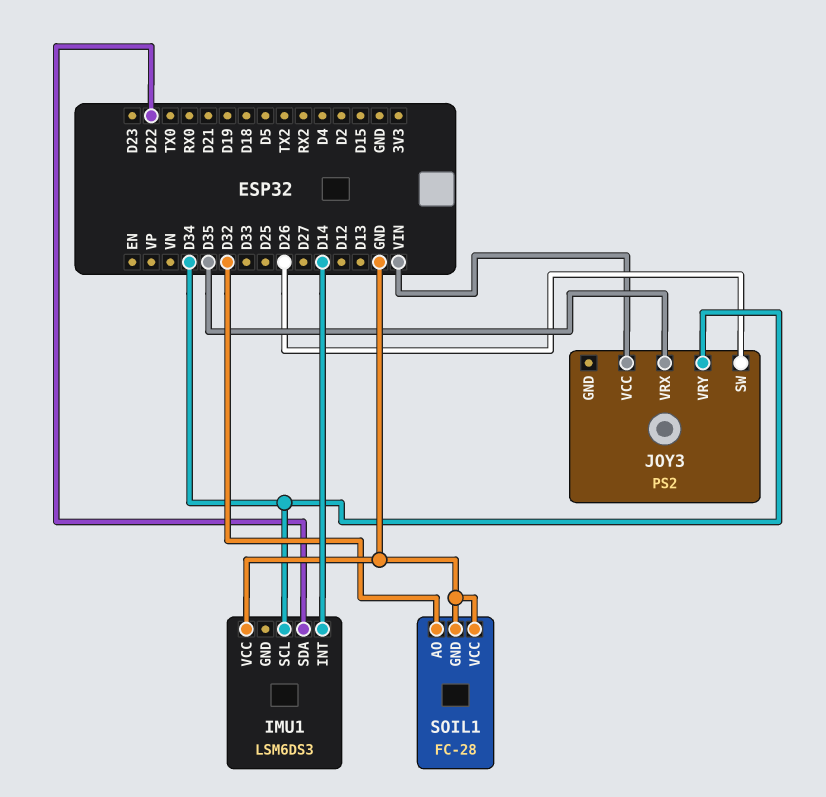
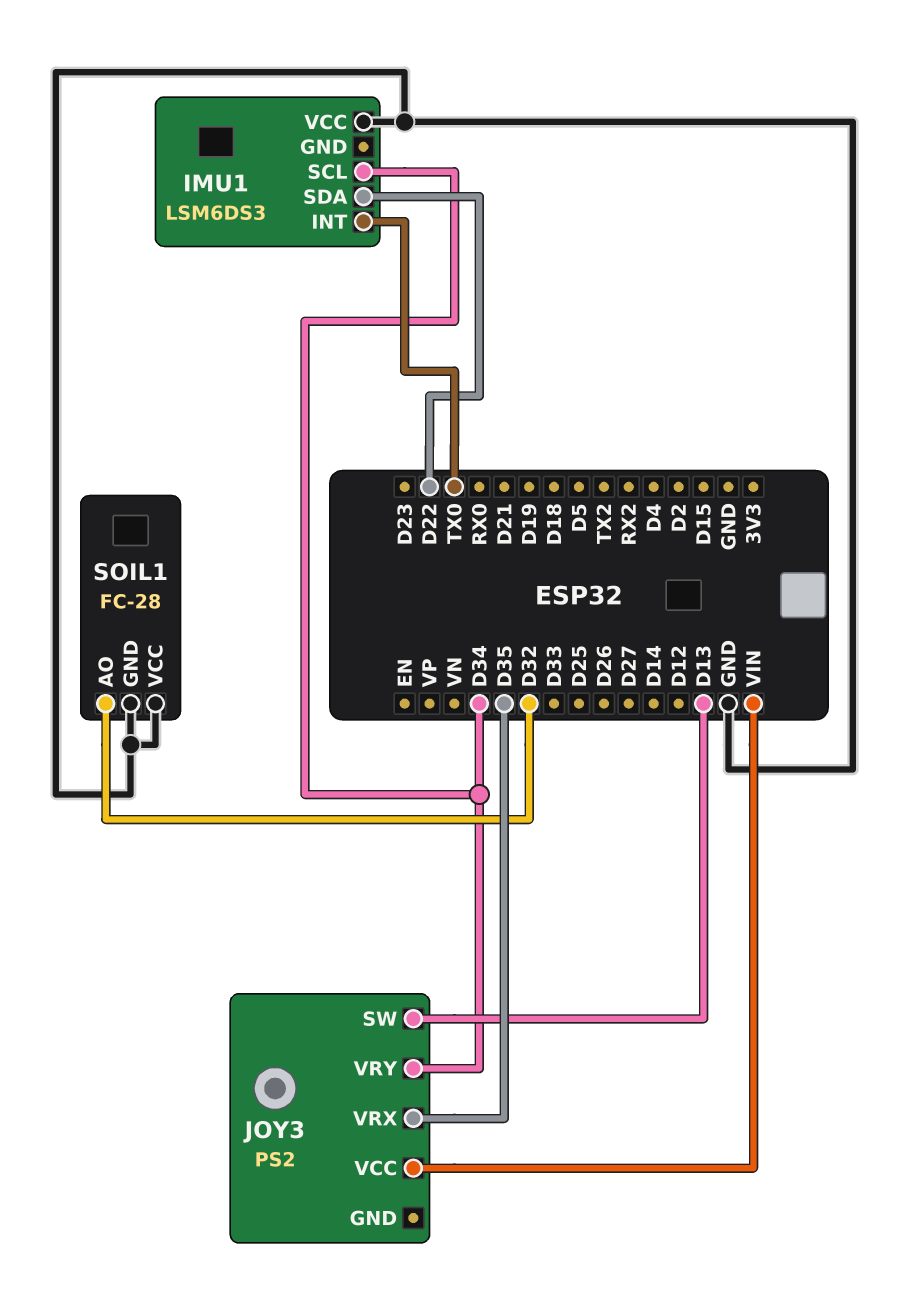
IMU1 pin INT: D14 -> TX0
JOY3 pin SW: D26 -> D13

